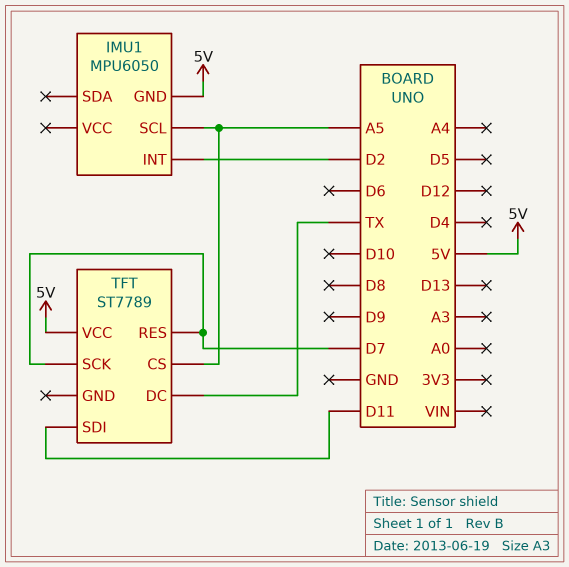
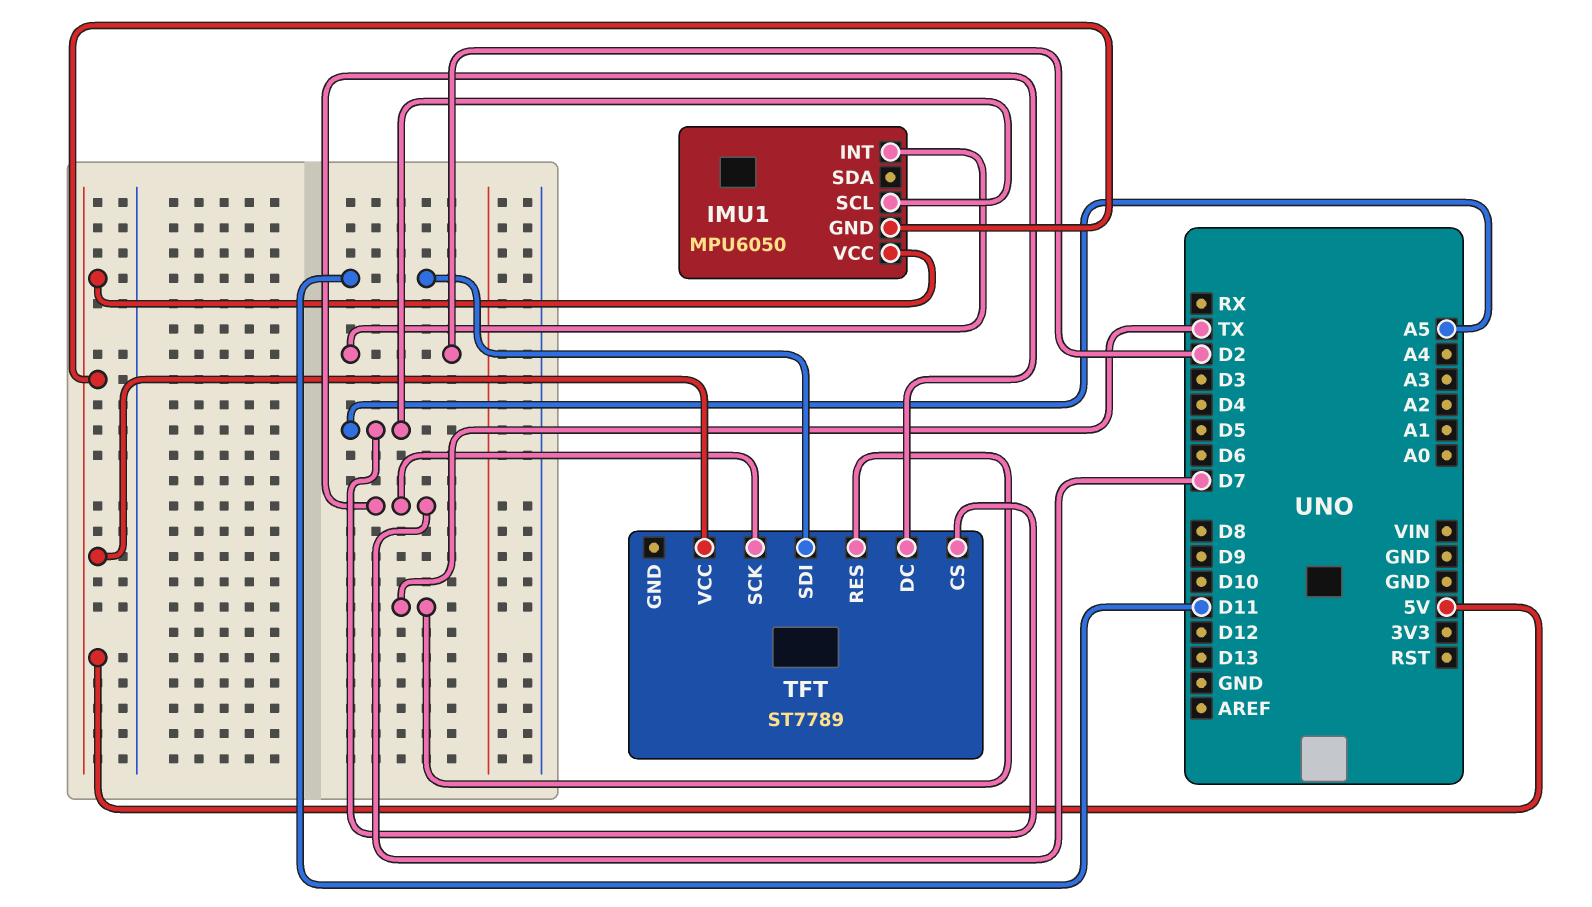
IMU1 pin VCC: none -> 5V
TFT pin DC: TX -> D7
TFT pin RES: D7 -> TX

